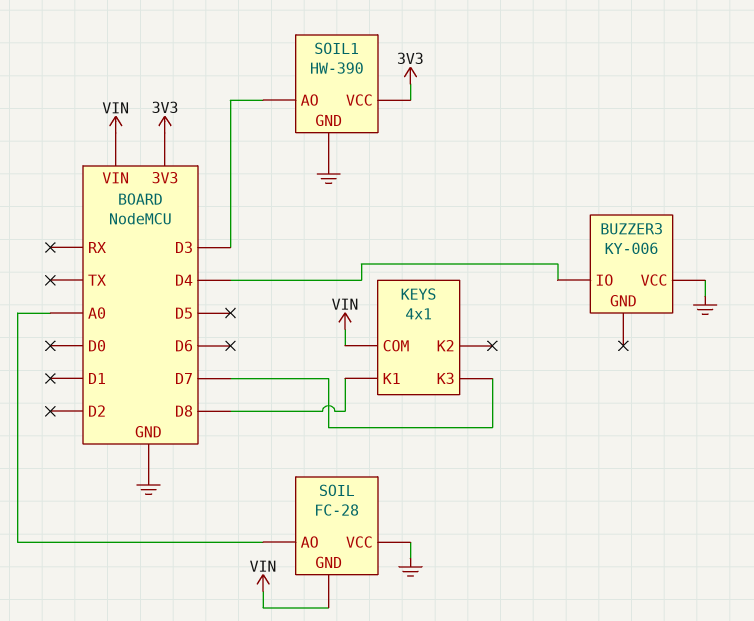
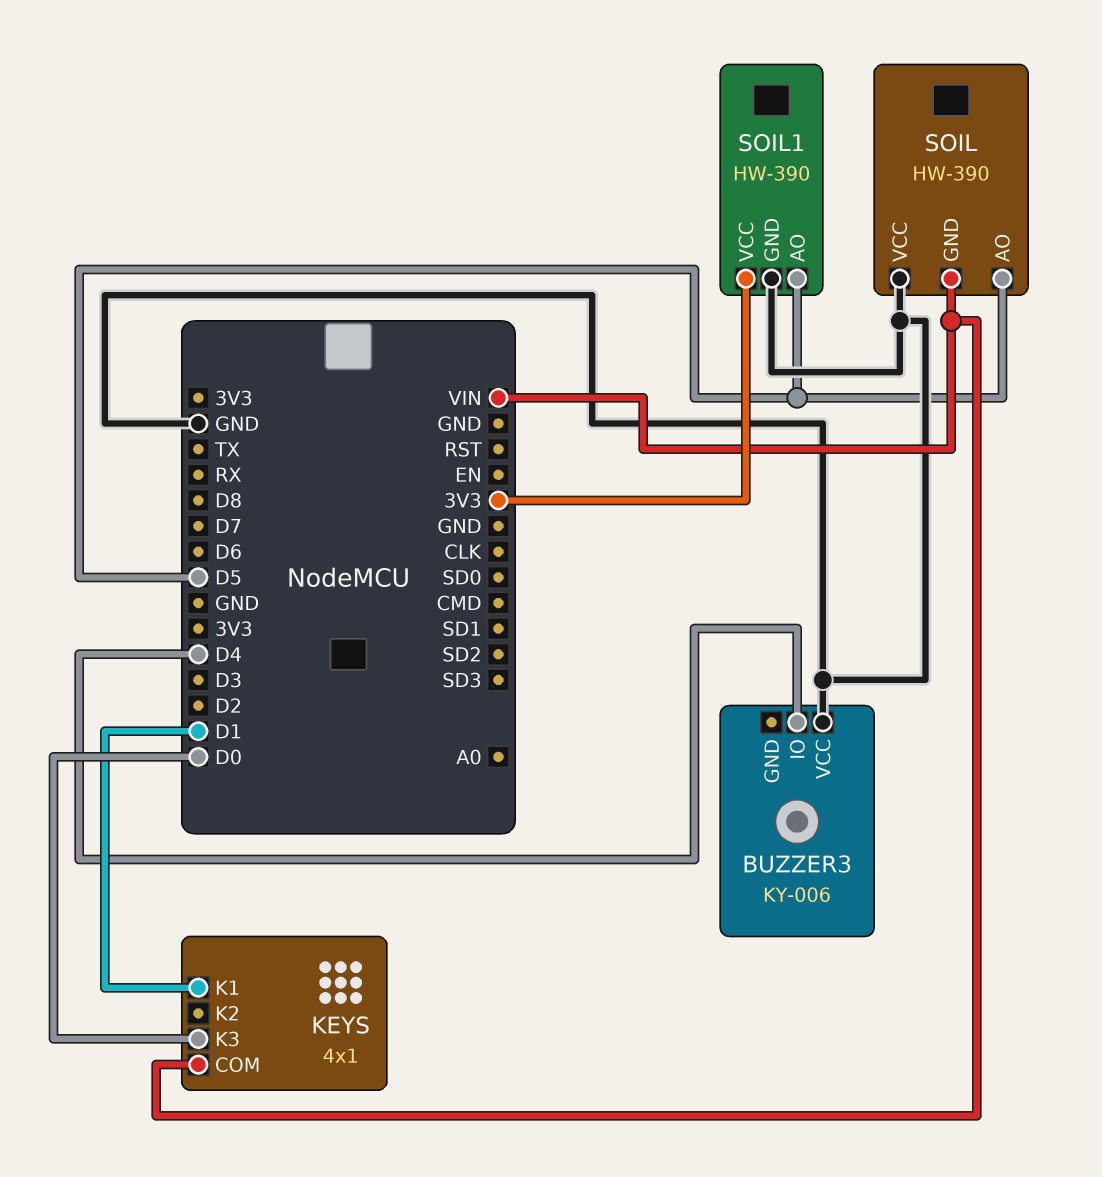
KEYS pin K1: D8 -> D1
KEYS pin K3: D7 -> D0
SOIL: FC-28 -> HW-390
SOIL pin AO: A0 -> D5
SOIL1 pin AO: D3 -> D5

